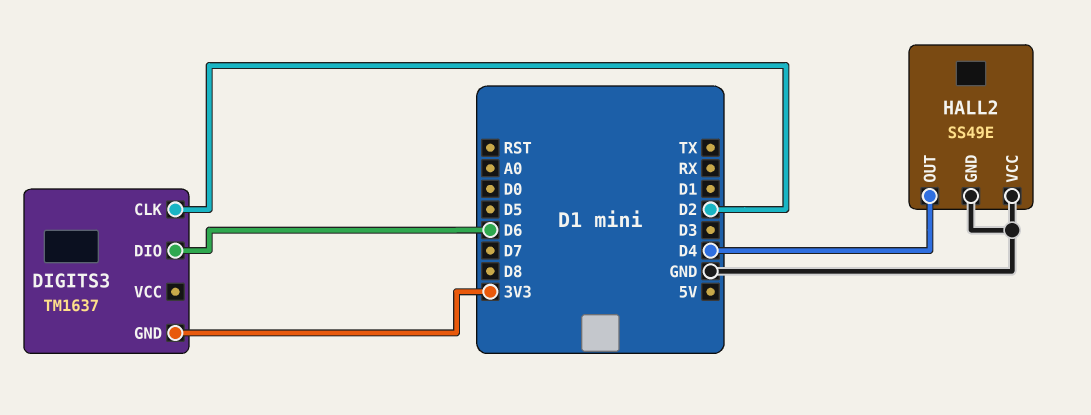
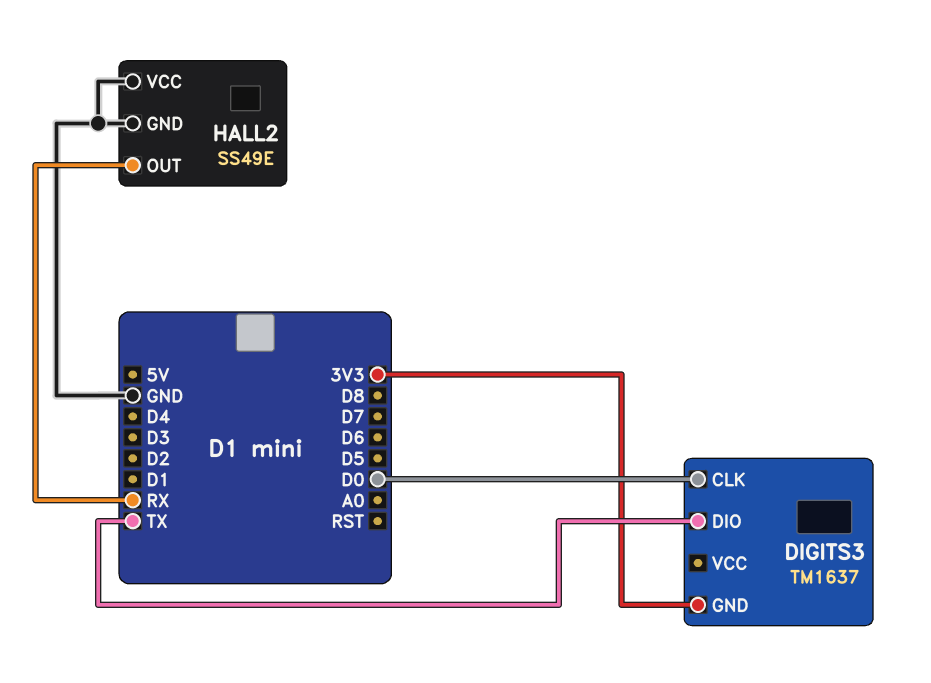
DIGITS3 pin CLK: D2 -> D0
DIGITS3 pin DIO: D6 -> TX
HALL2 pin OUT: D4 -> RX

